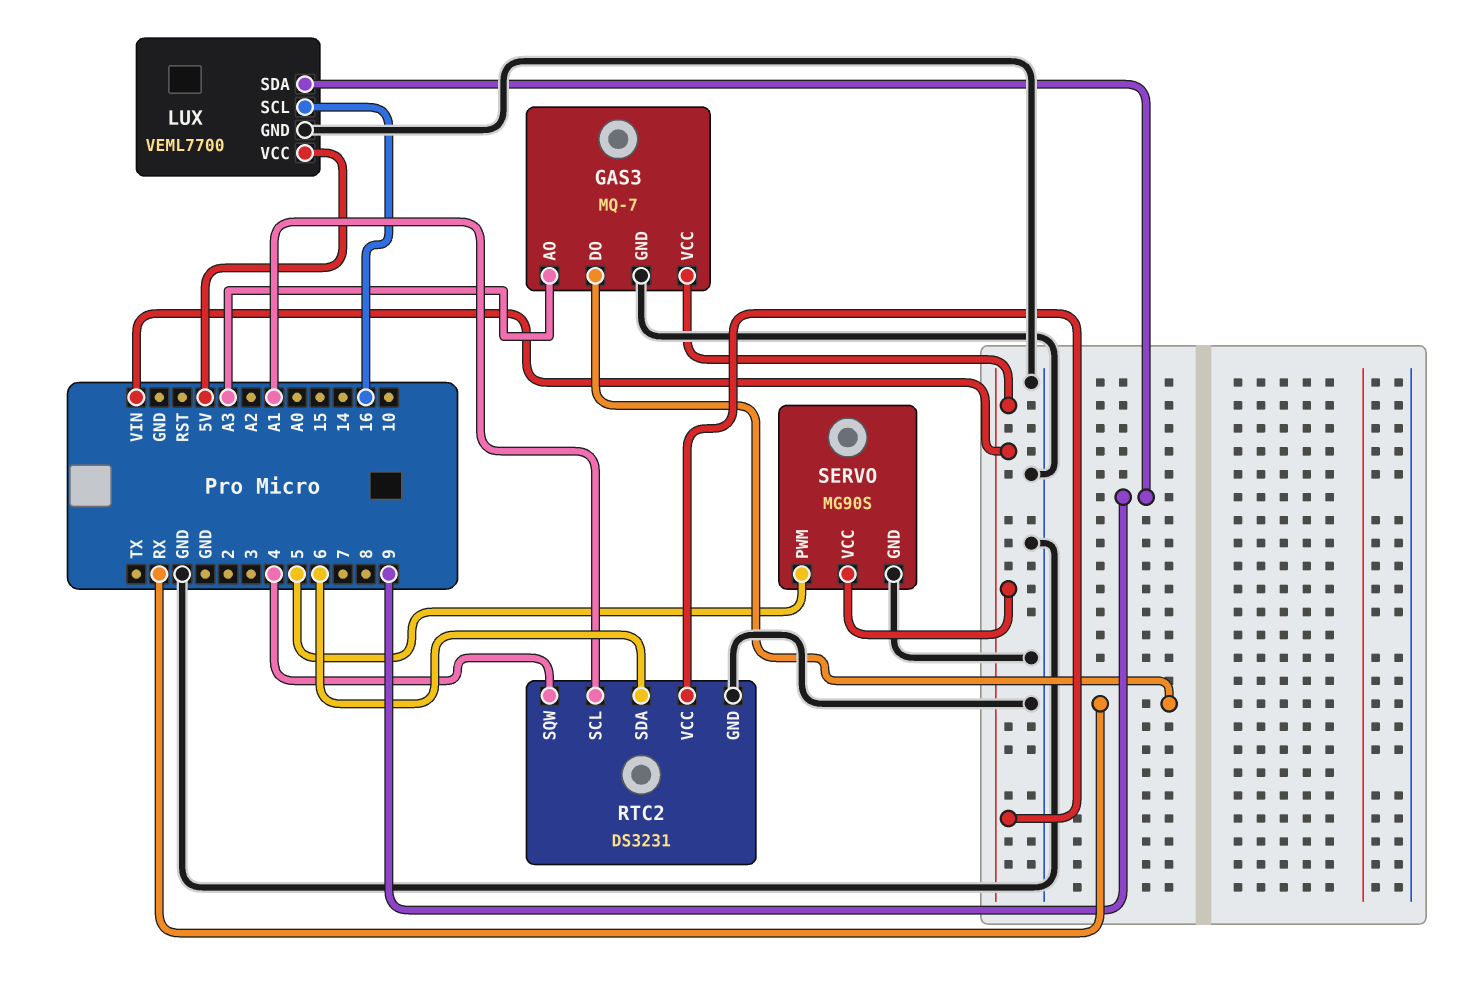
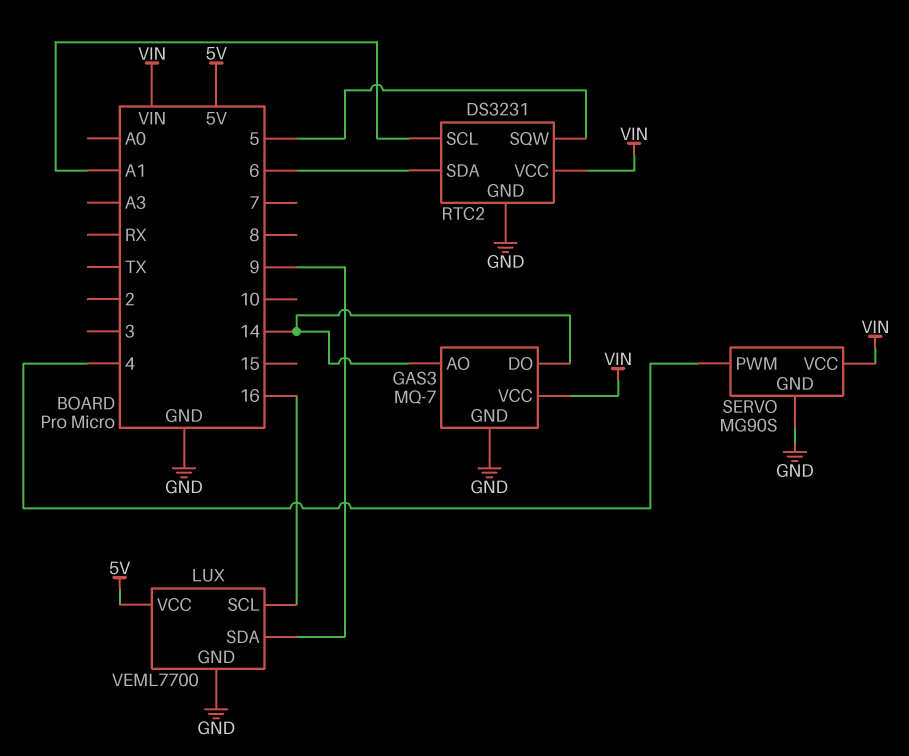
GAS3 pin AO: A3 -> 14
GAS3 pin DO: RX -> 14
RTC2 pin SQW: 4 -> 5
SERVO pin PWM: 5 -> 4

